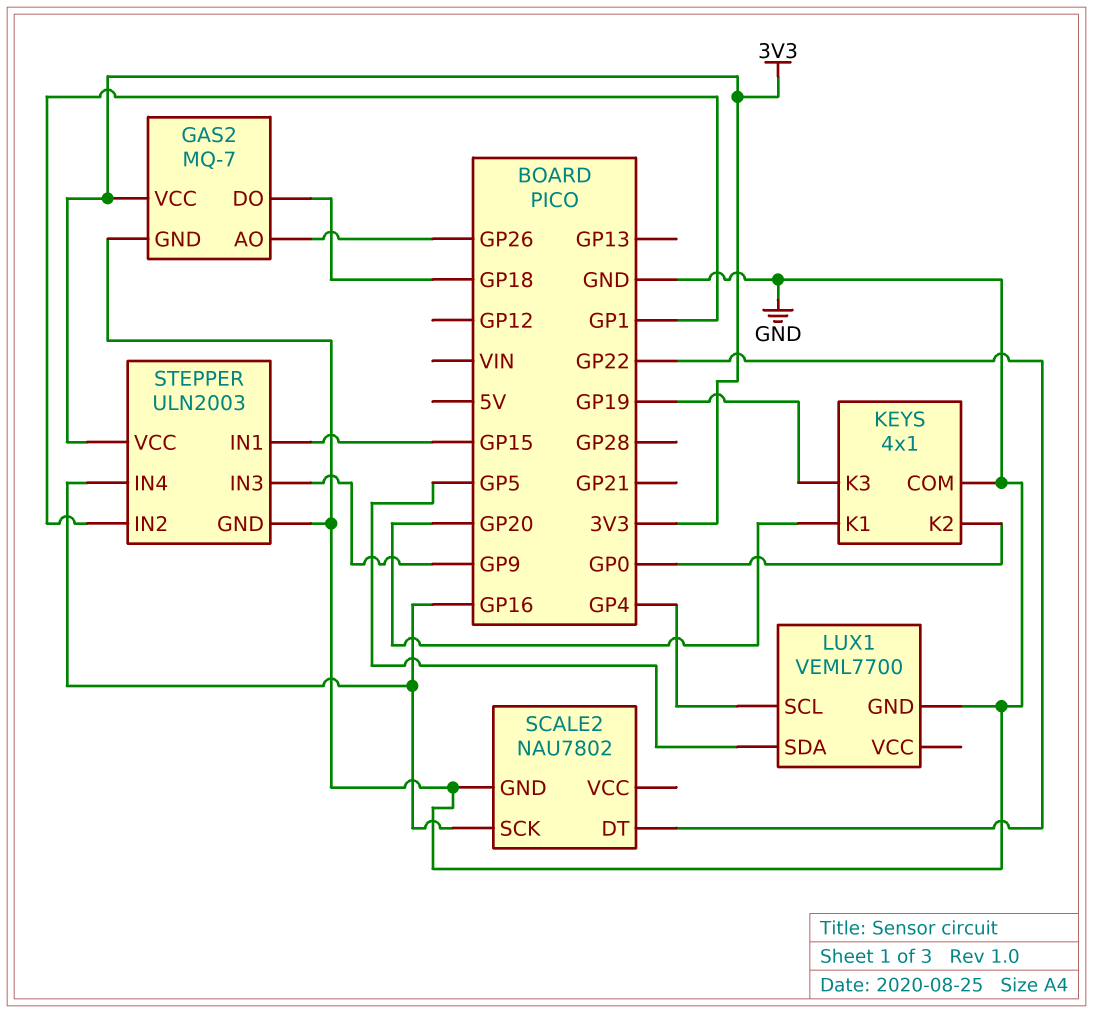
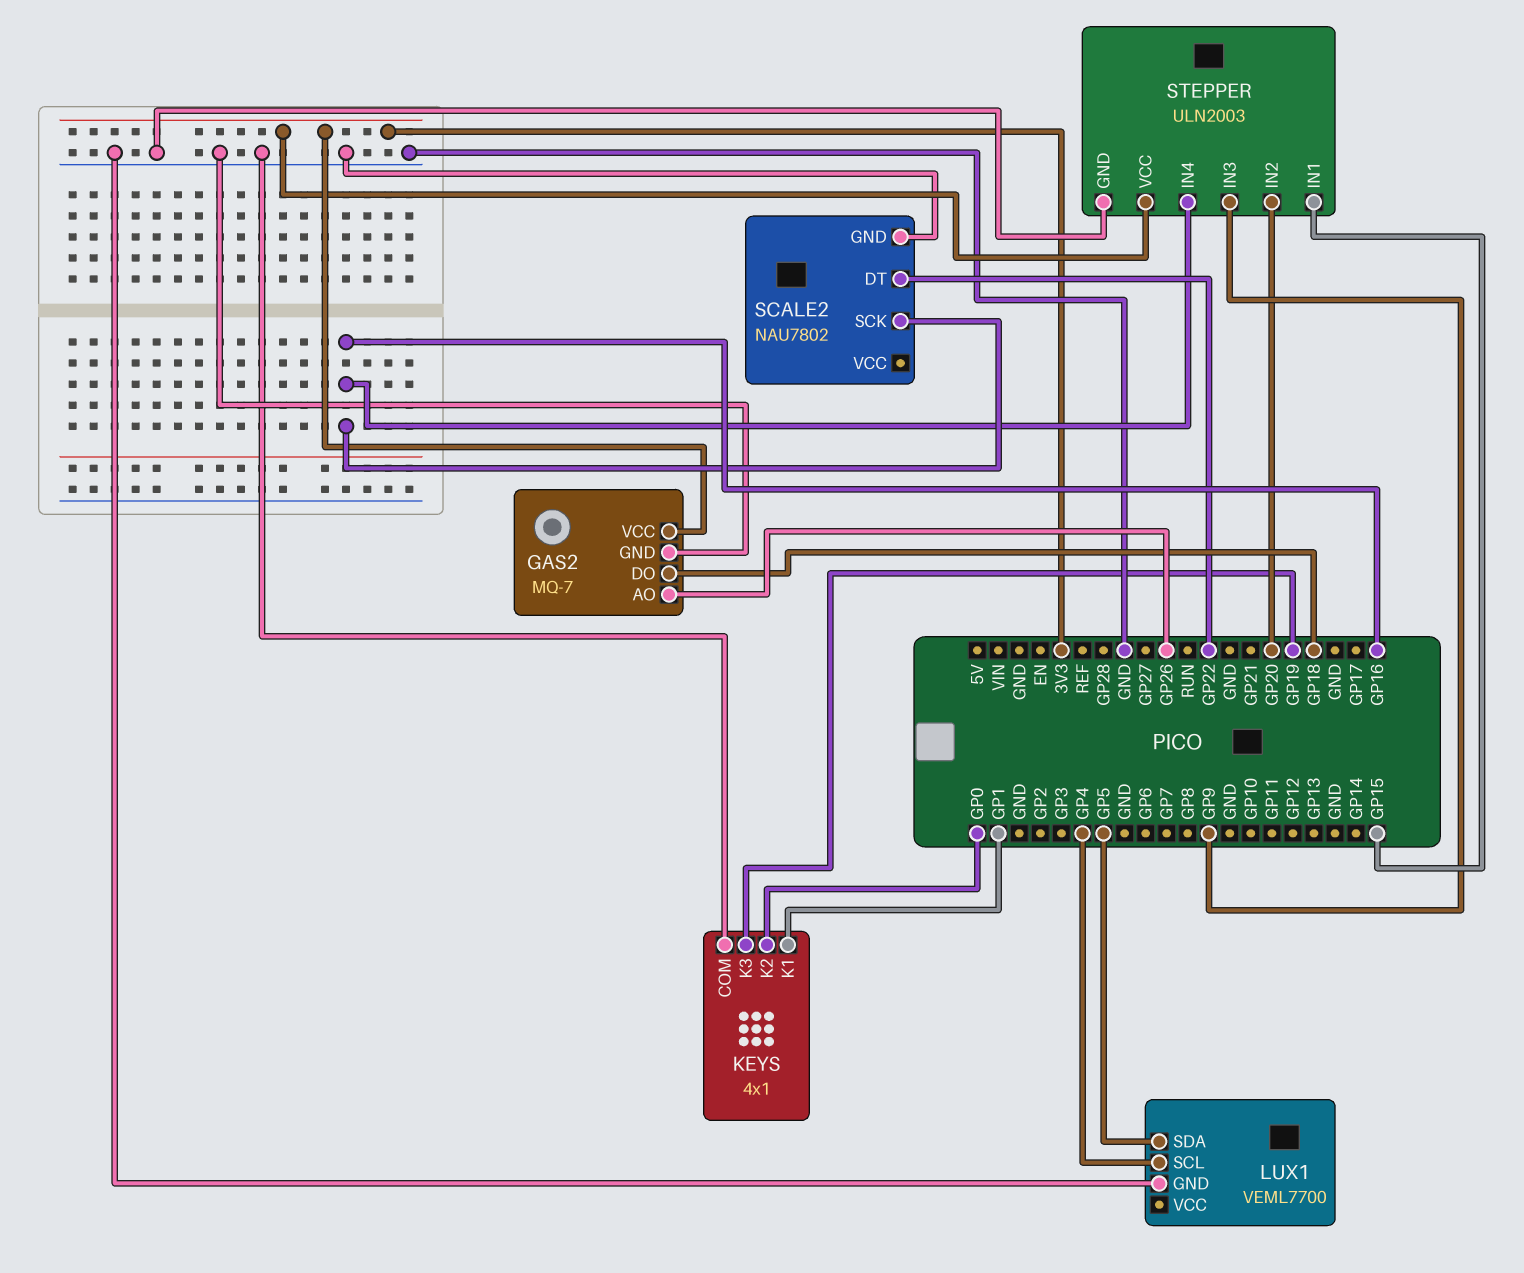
KEYS pin K1: GP20 -> GP1
STEPPER pin IN2: GP1 -> GP20

